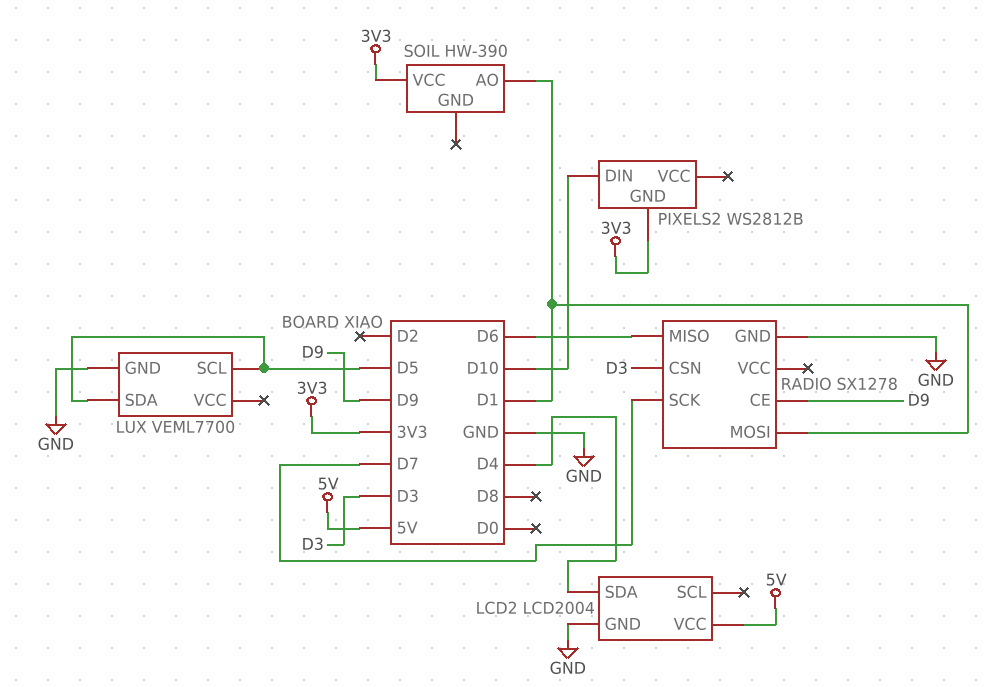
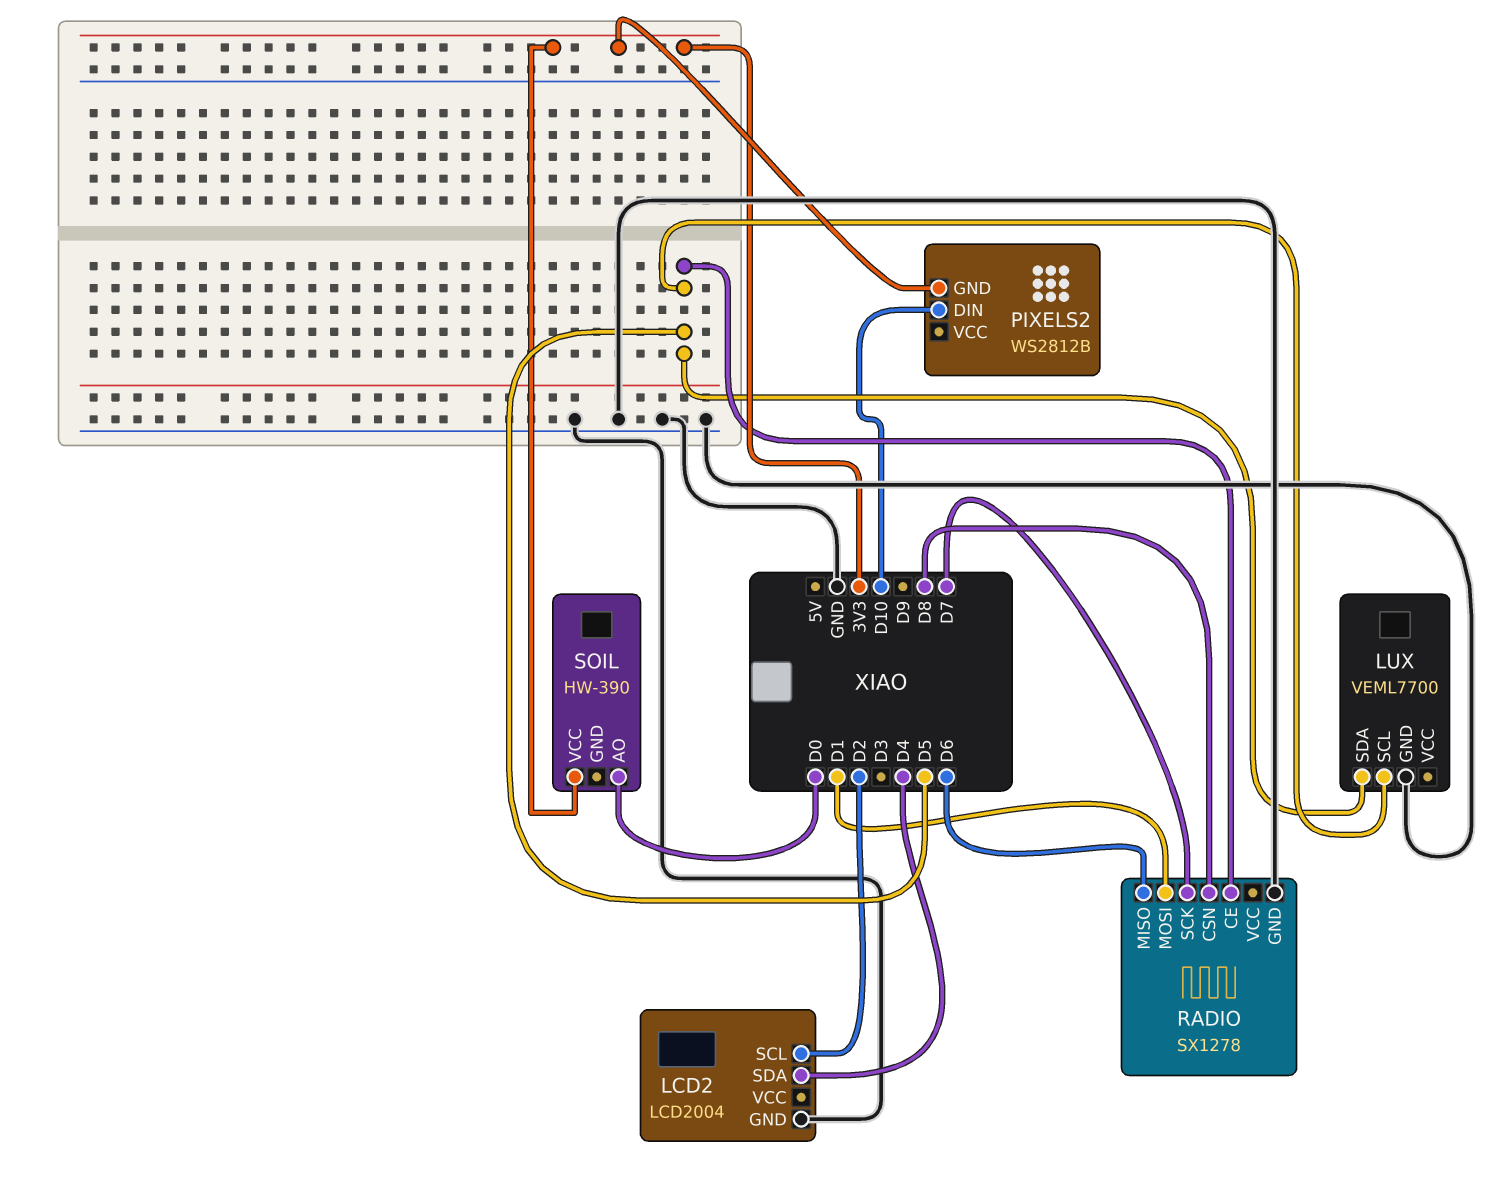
LCD2 pin SCL: none -> D2
LCD2 pin VCC: 5V -> none
RADIO pin CE: D9 -> D5
RADIO pin CSN: D3 -> D8
SOIL pin AO: D1 -> D0

